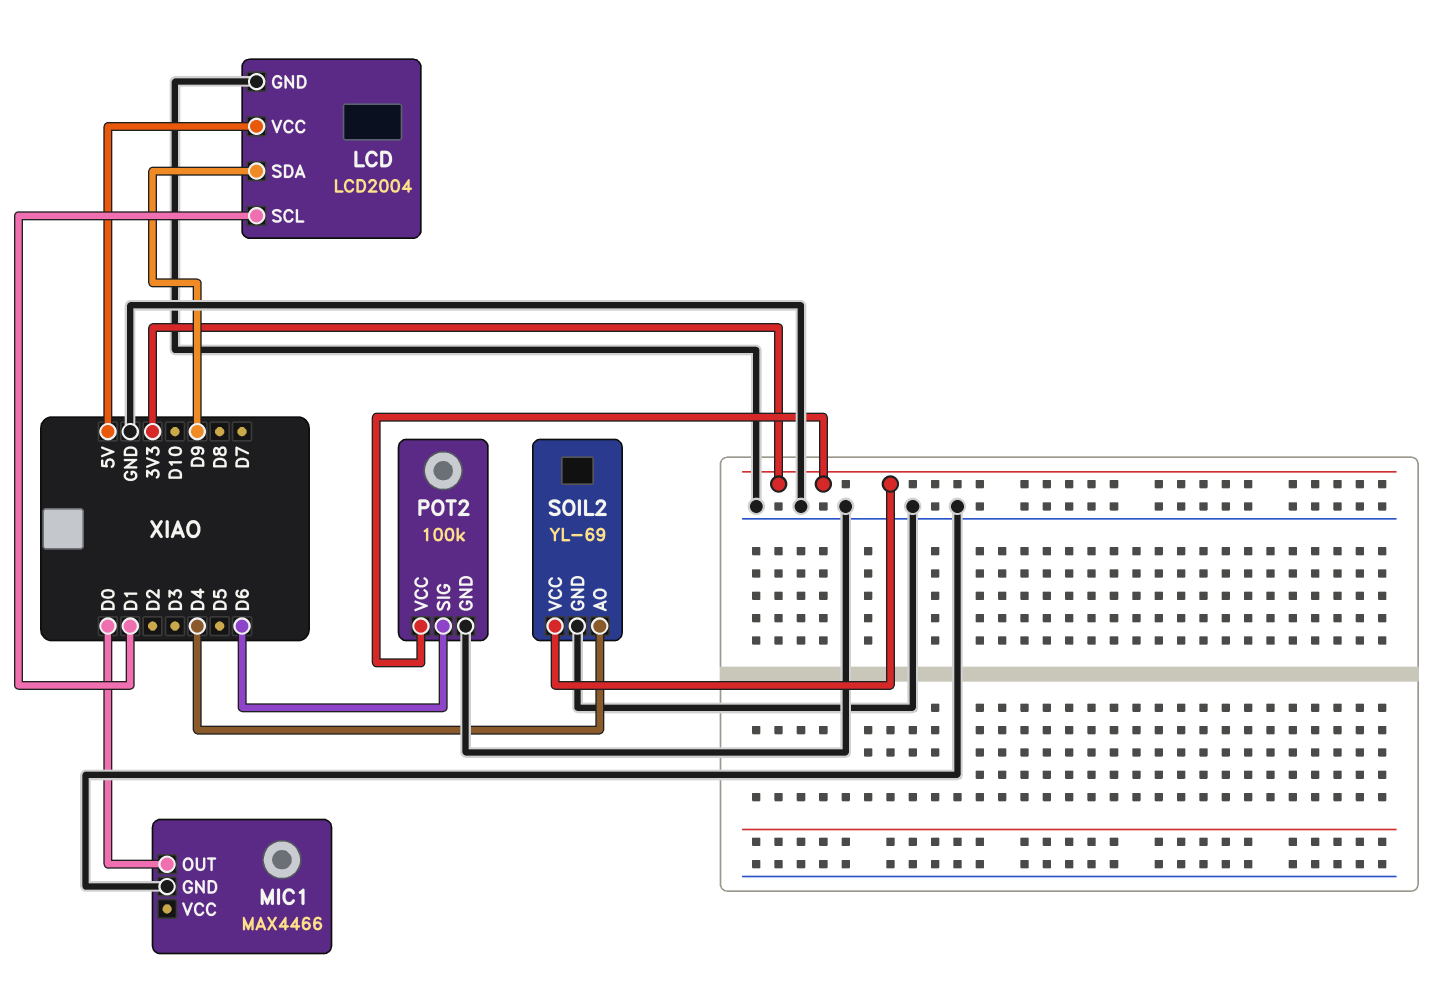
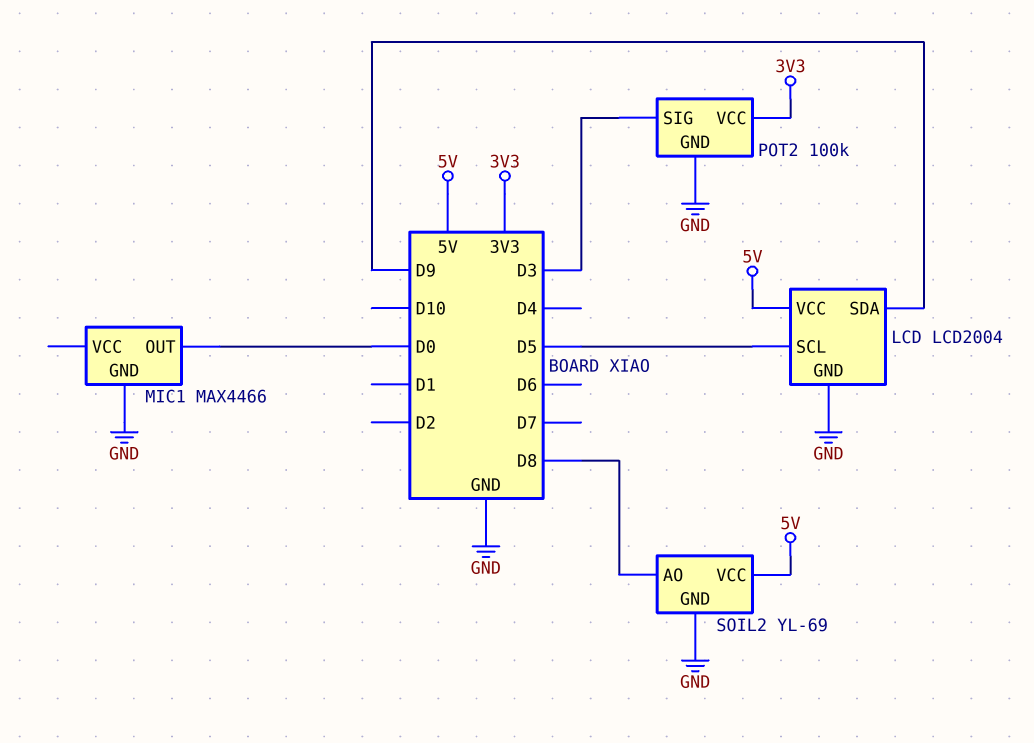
LCD pin SCL: D1 -> D5
POT2 pin SIG: D6 -> D3
SOIL2 pin AO: D4 -> D8
SOIL2 pin VCC: 3V3 -> 5V

